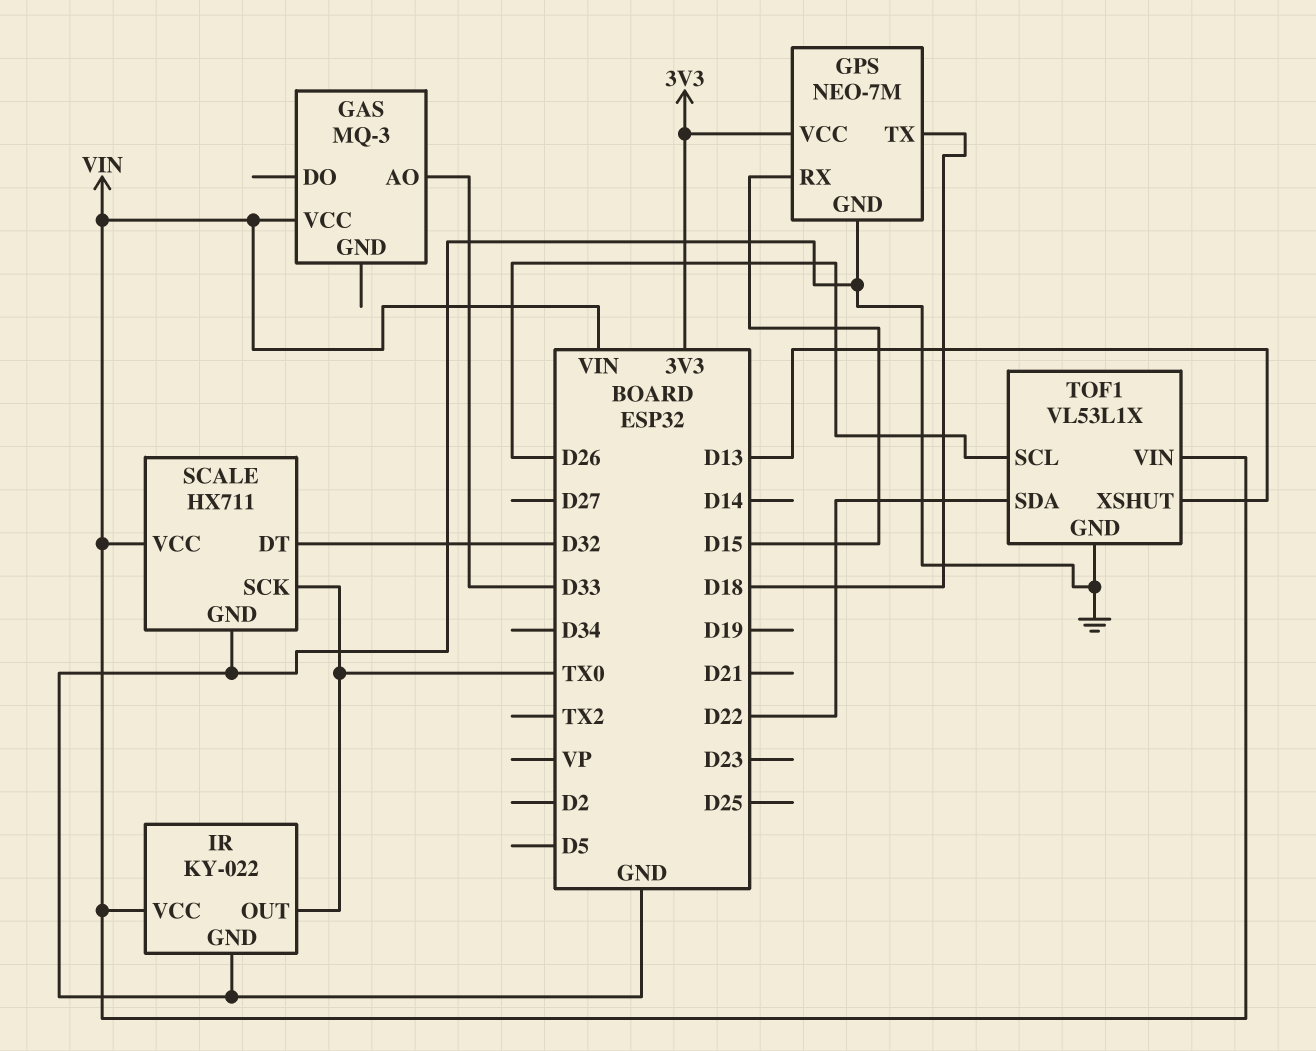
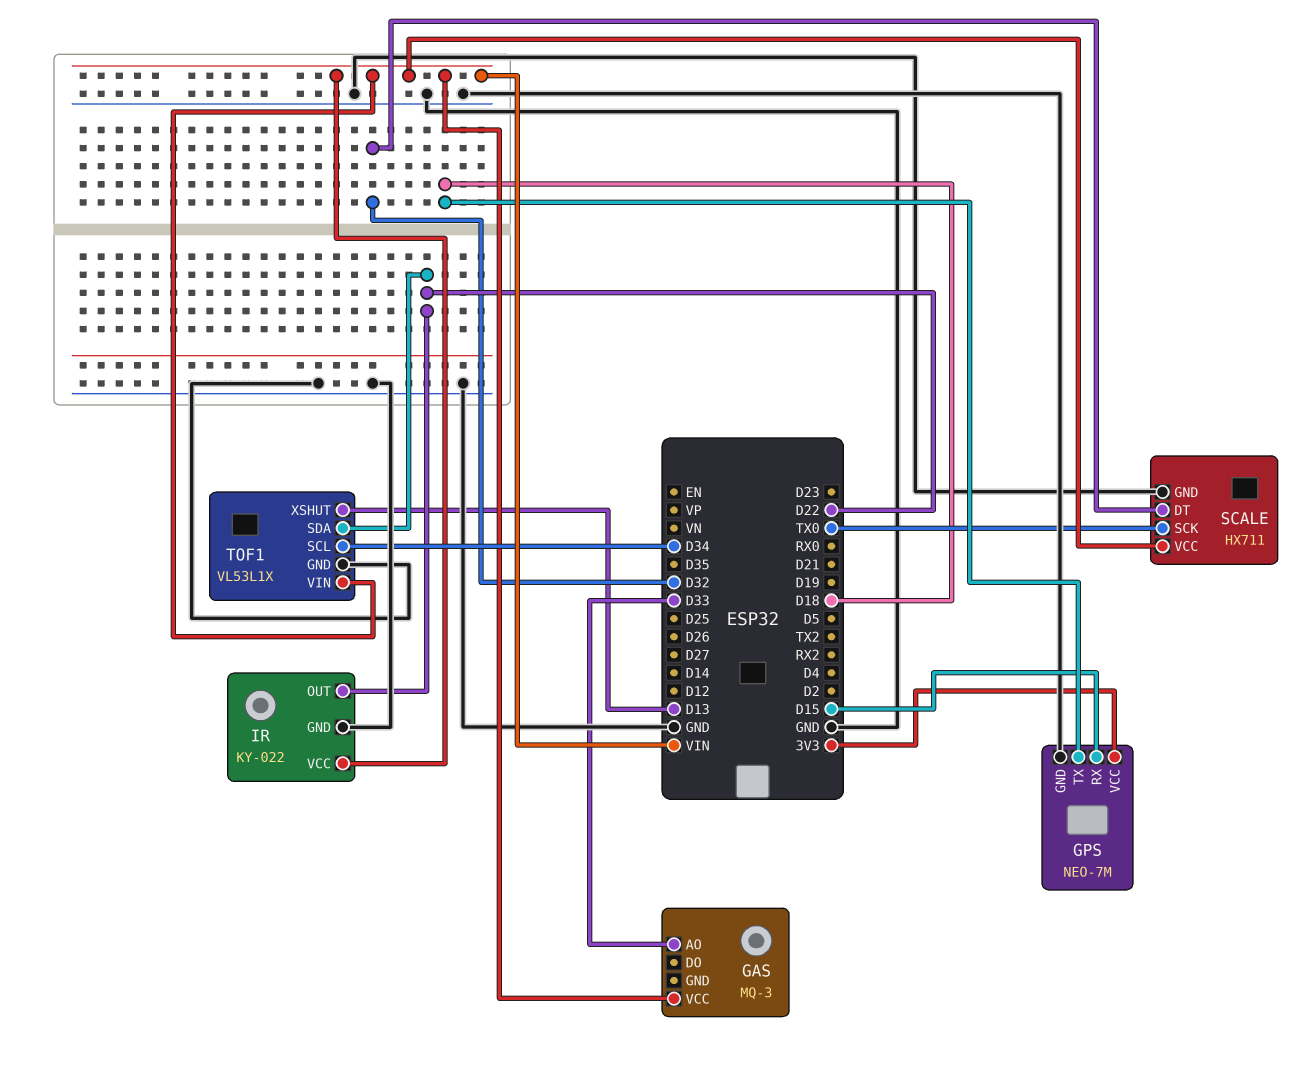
IR pin OUT: TX0 -> D22
TOF1 pin SCL: D26 -> D34

